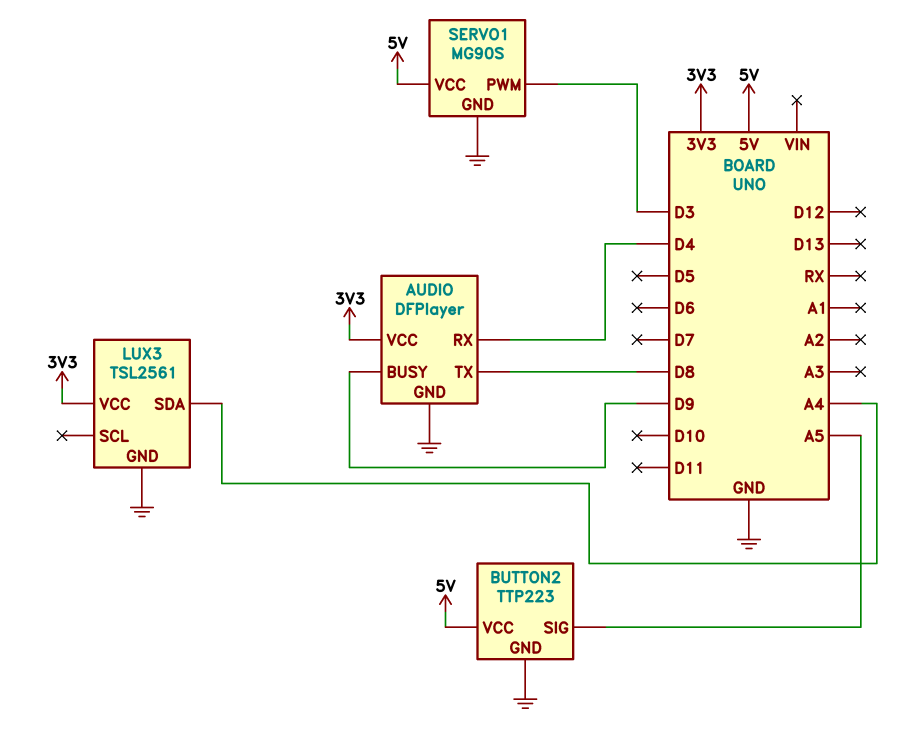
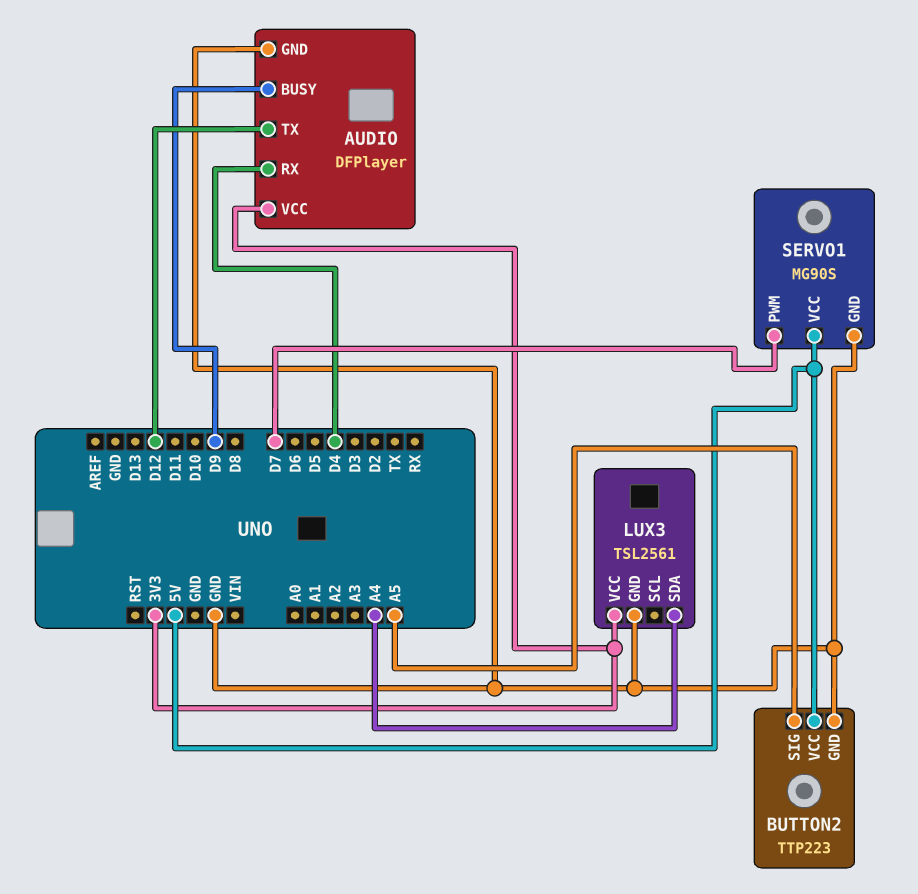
AUDIO pin TX: D8 -> D12
SERVO1 pin PWM: D3 -> D7

